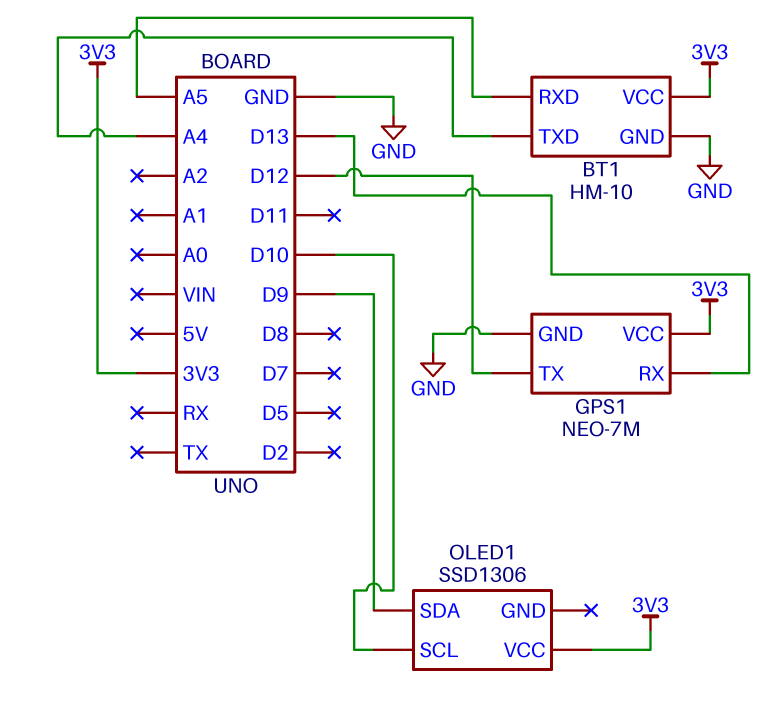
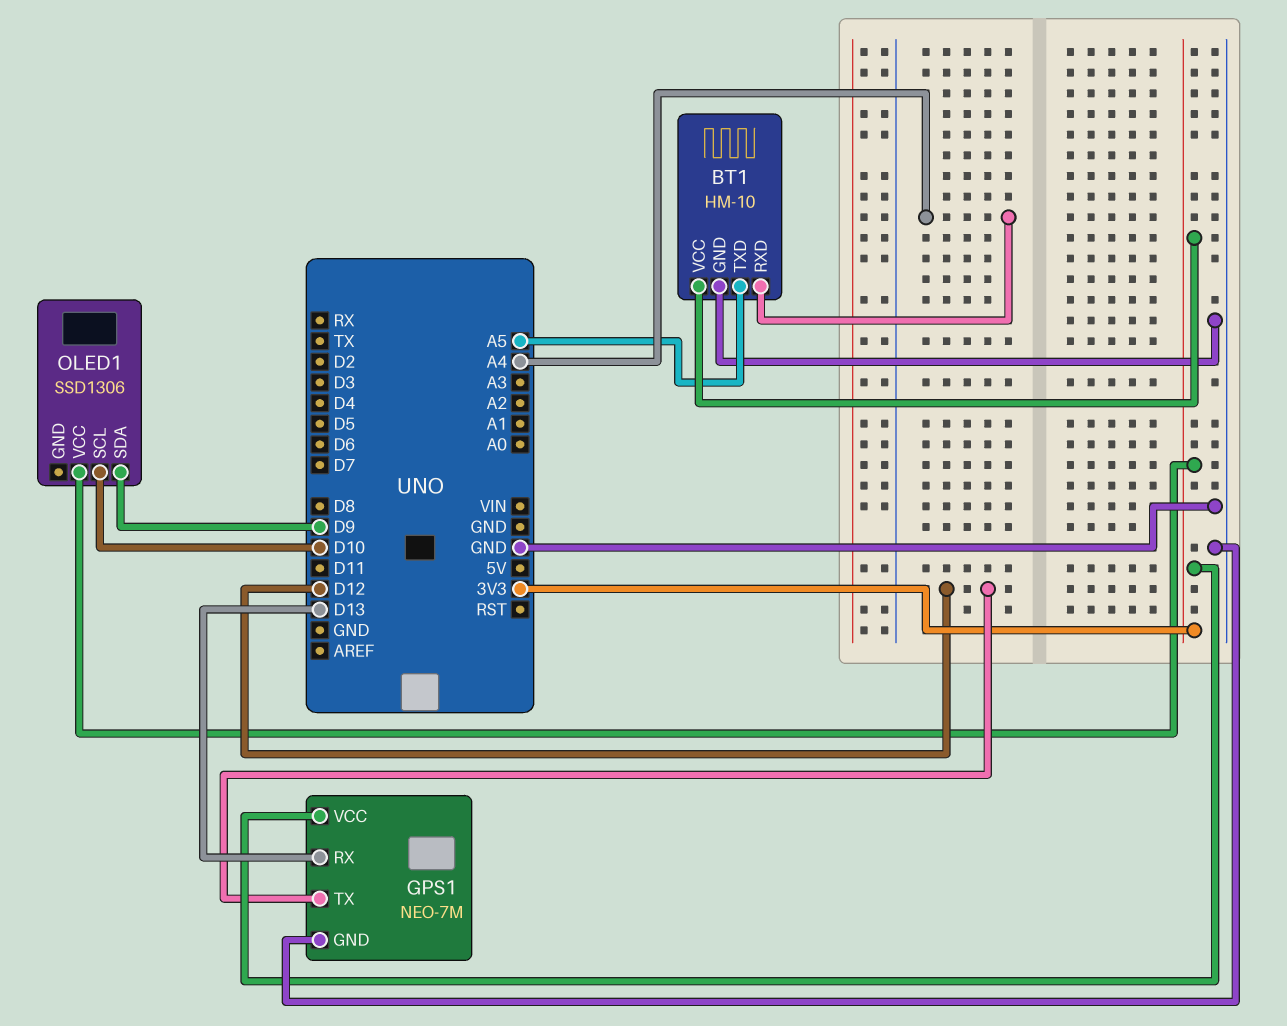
BT1 pin RXD: A5 -> A4
BT1 pin TXD: A4 -> A5

